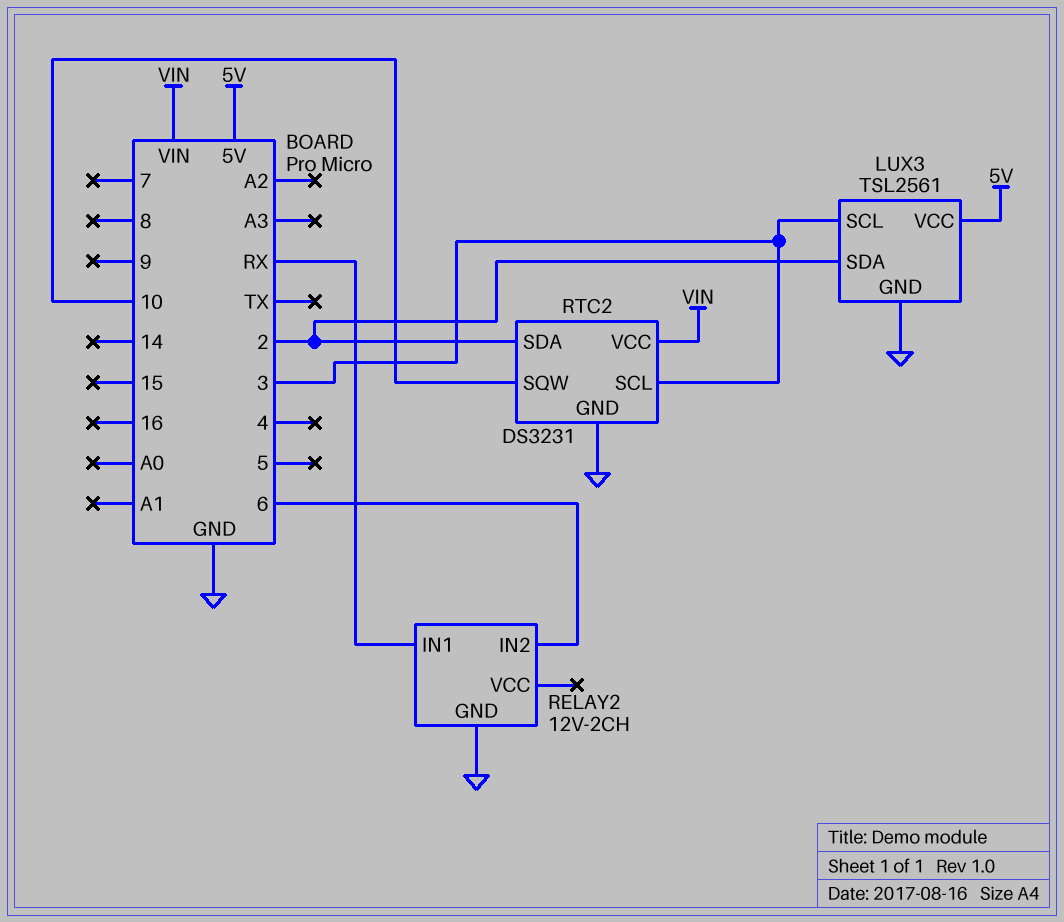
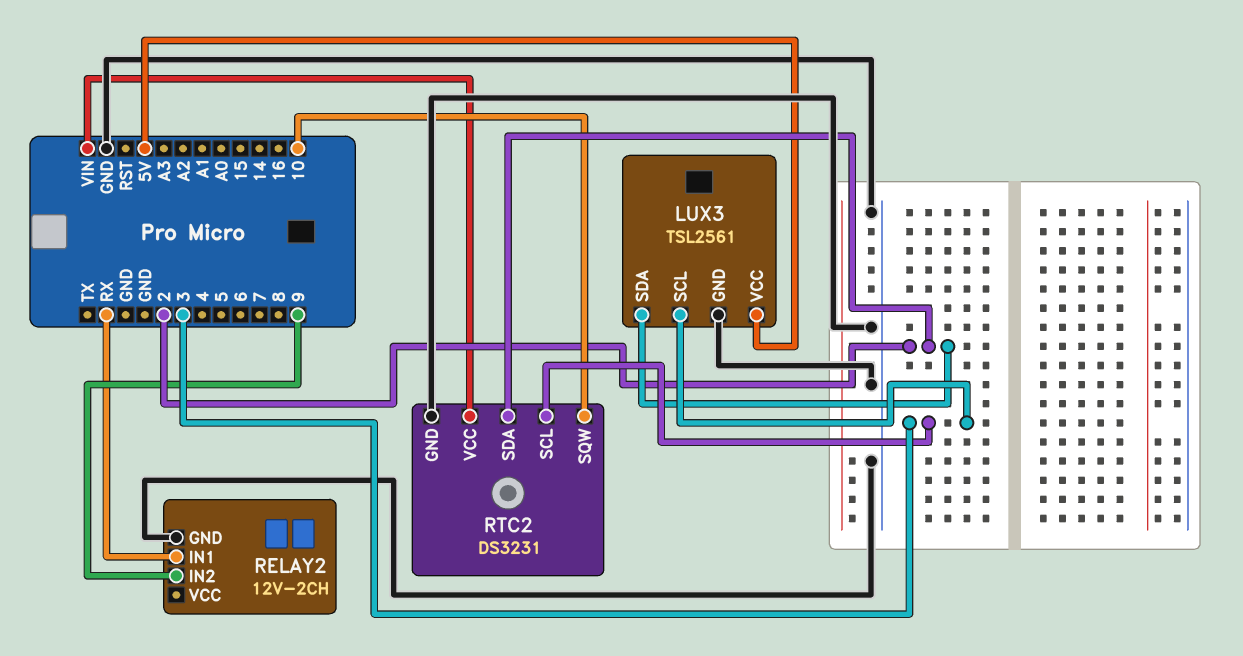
RELAY2 pin IN2: 6 -> 9

